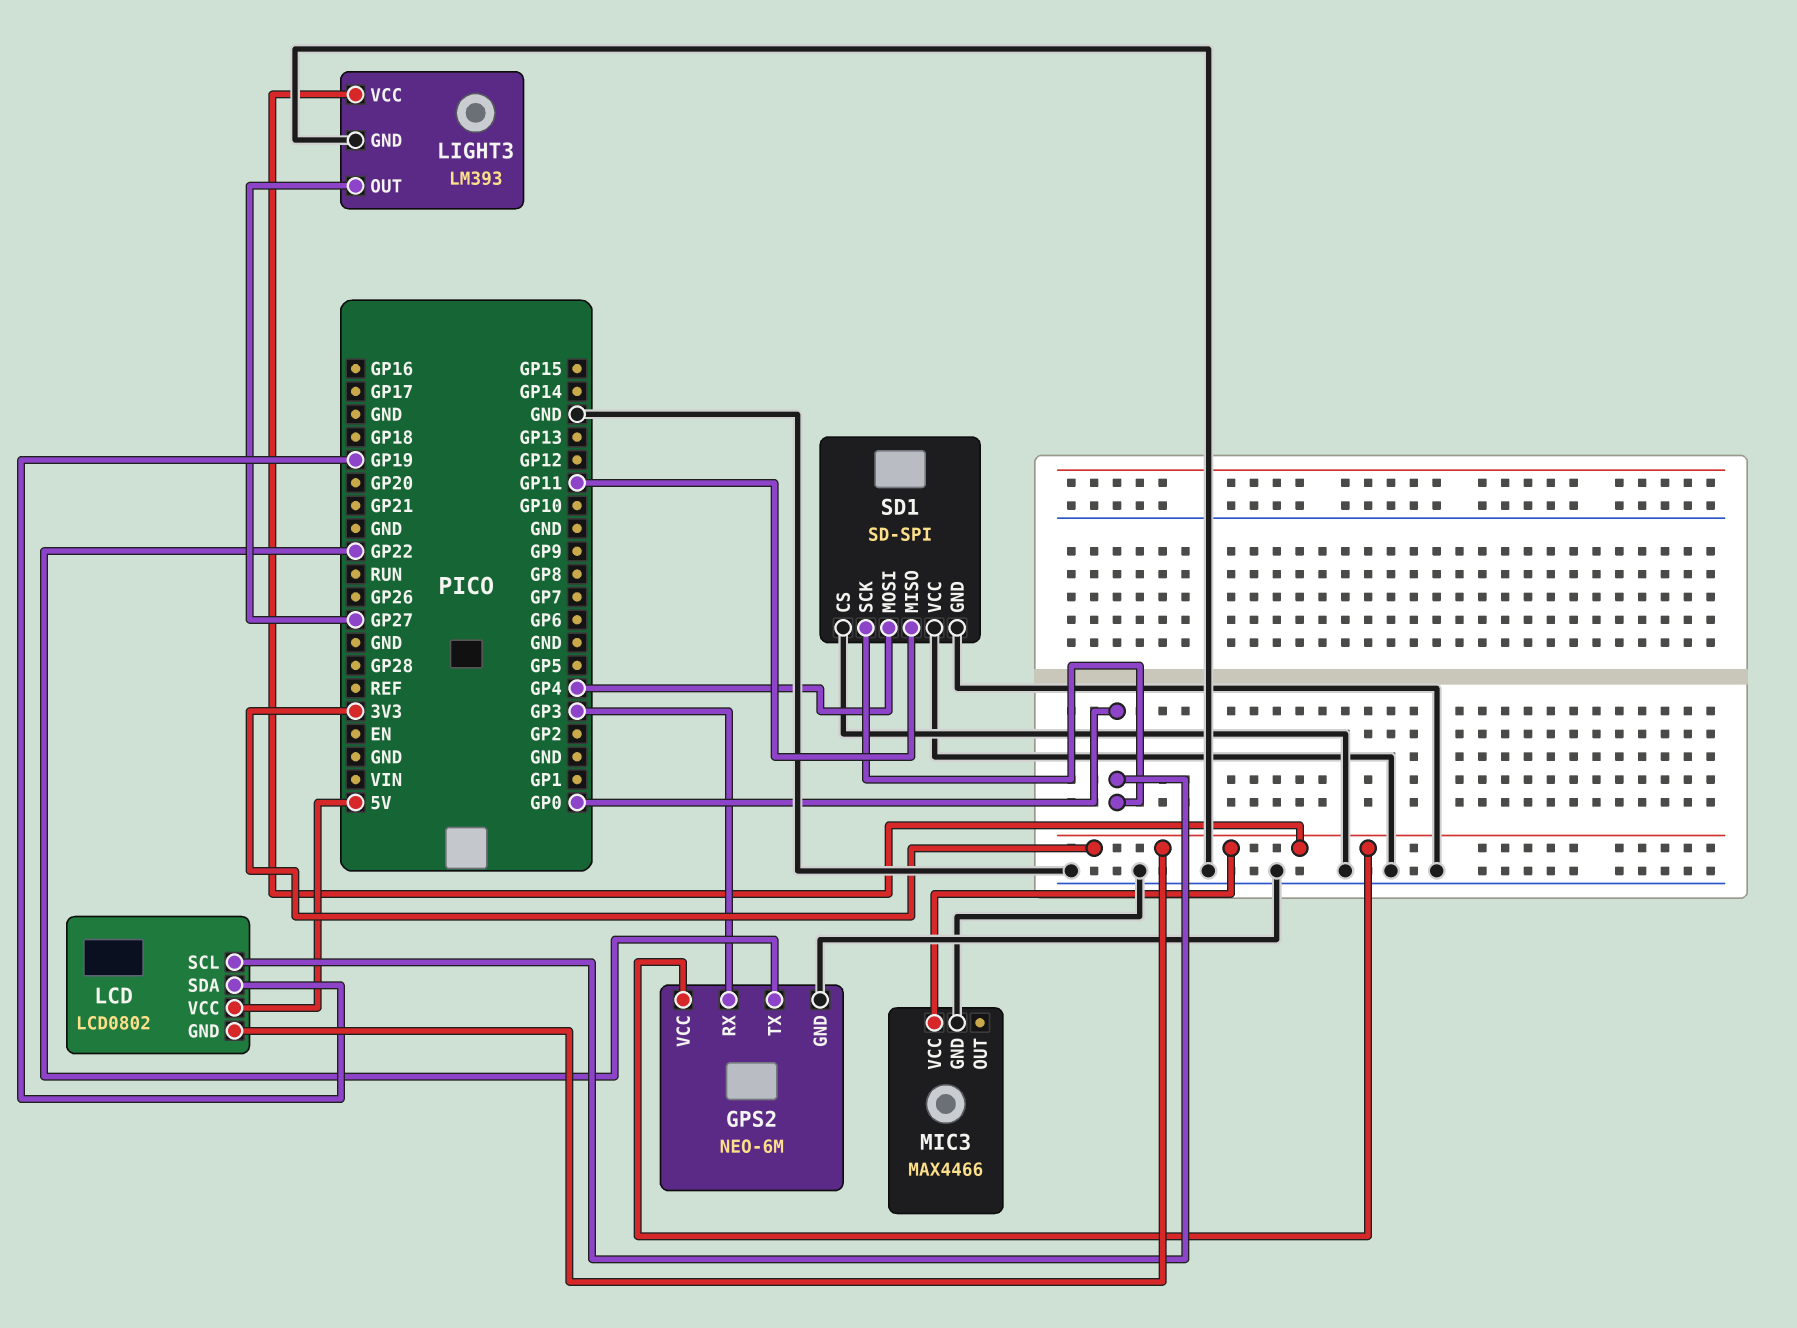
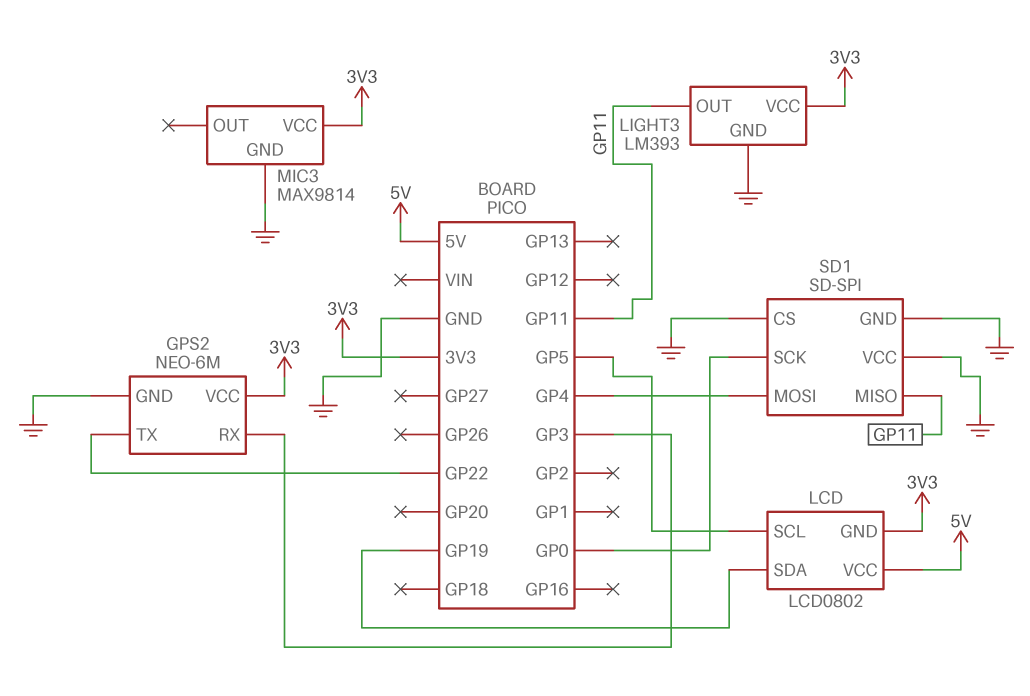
LCD pin SCL: GP0 -> GP5
LIGHT3 pin OUT: GP27 -> GP11
MIC3: MAX4466 -> MAX9814

